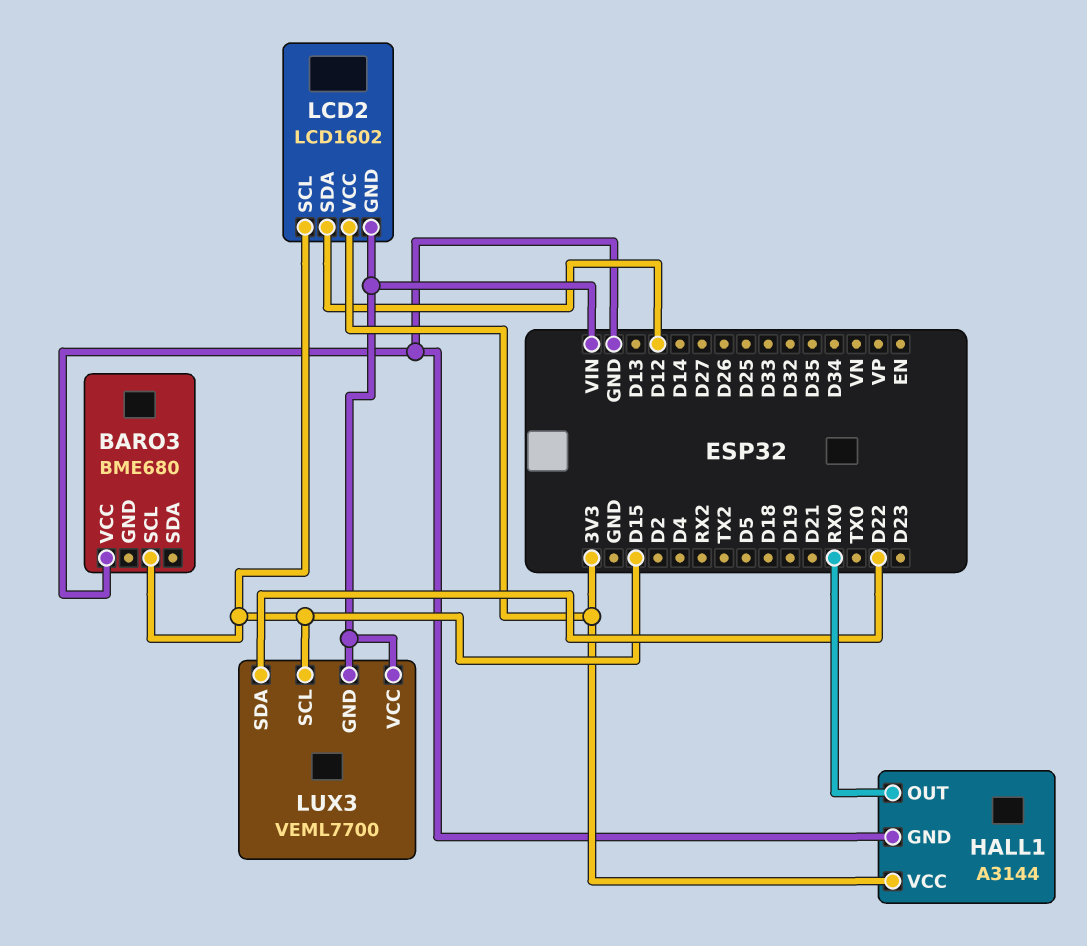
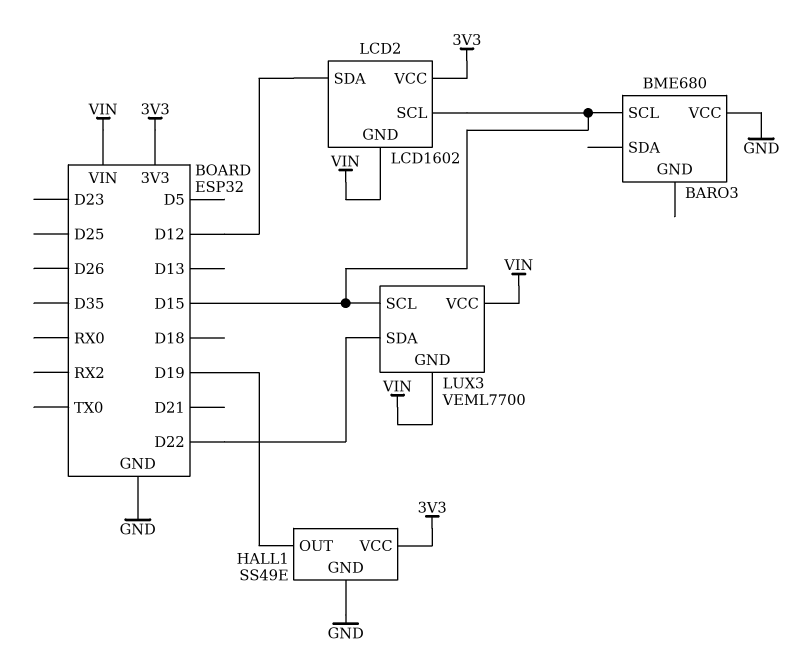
HALL1: A3144 -> SS49E
HALL1 pin OUT: RX0 -> D19

